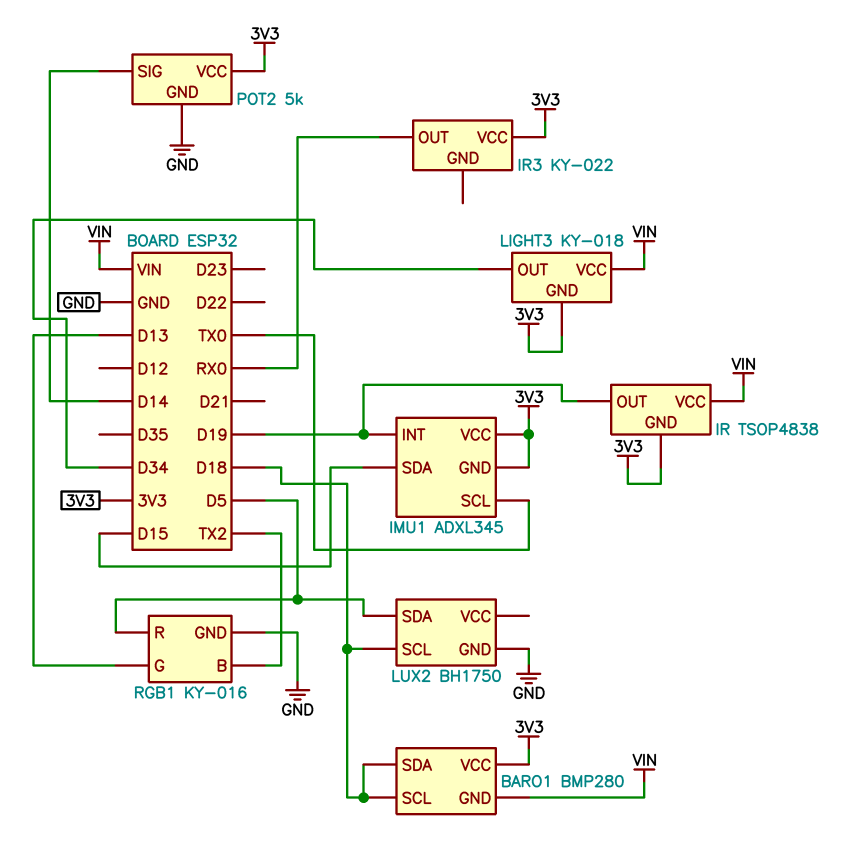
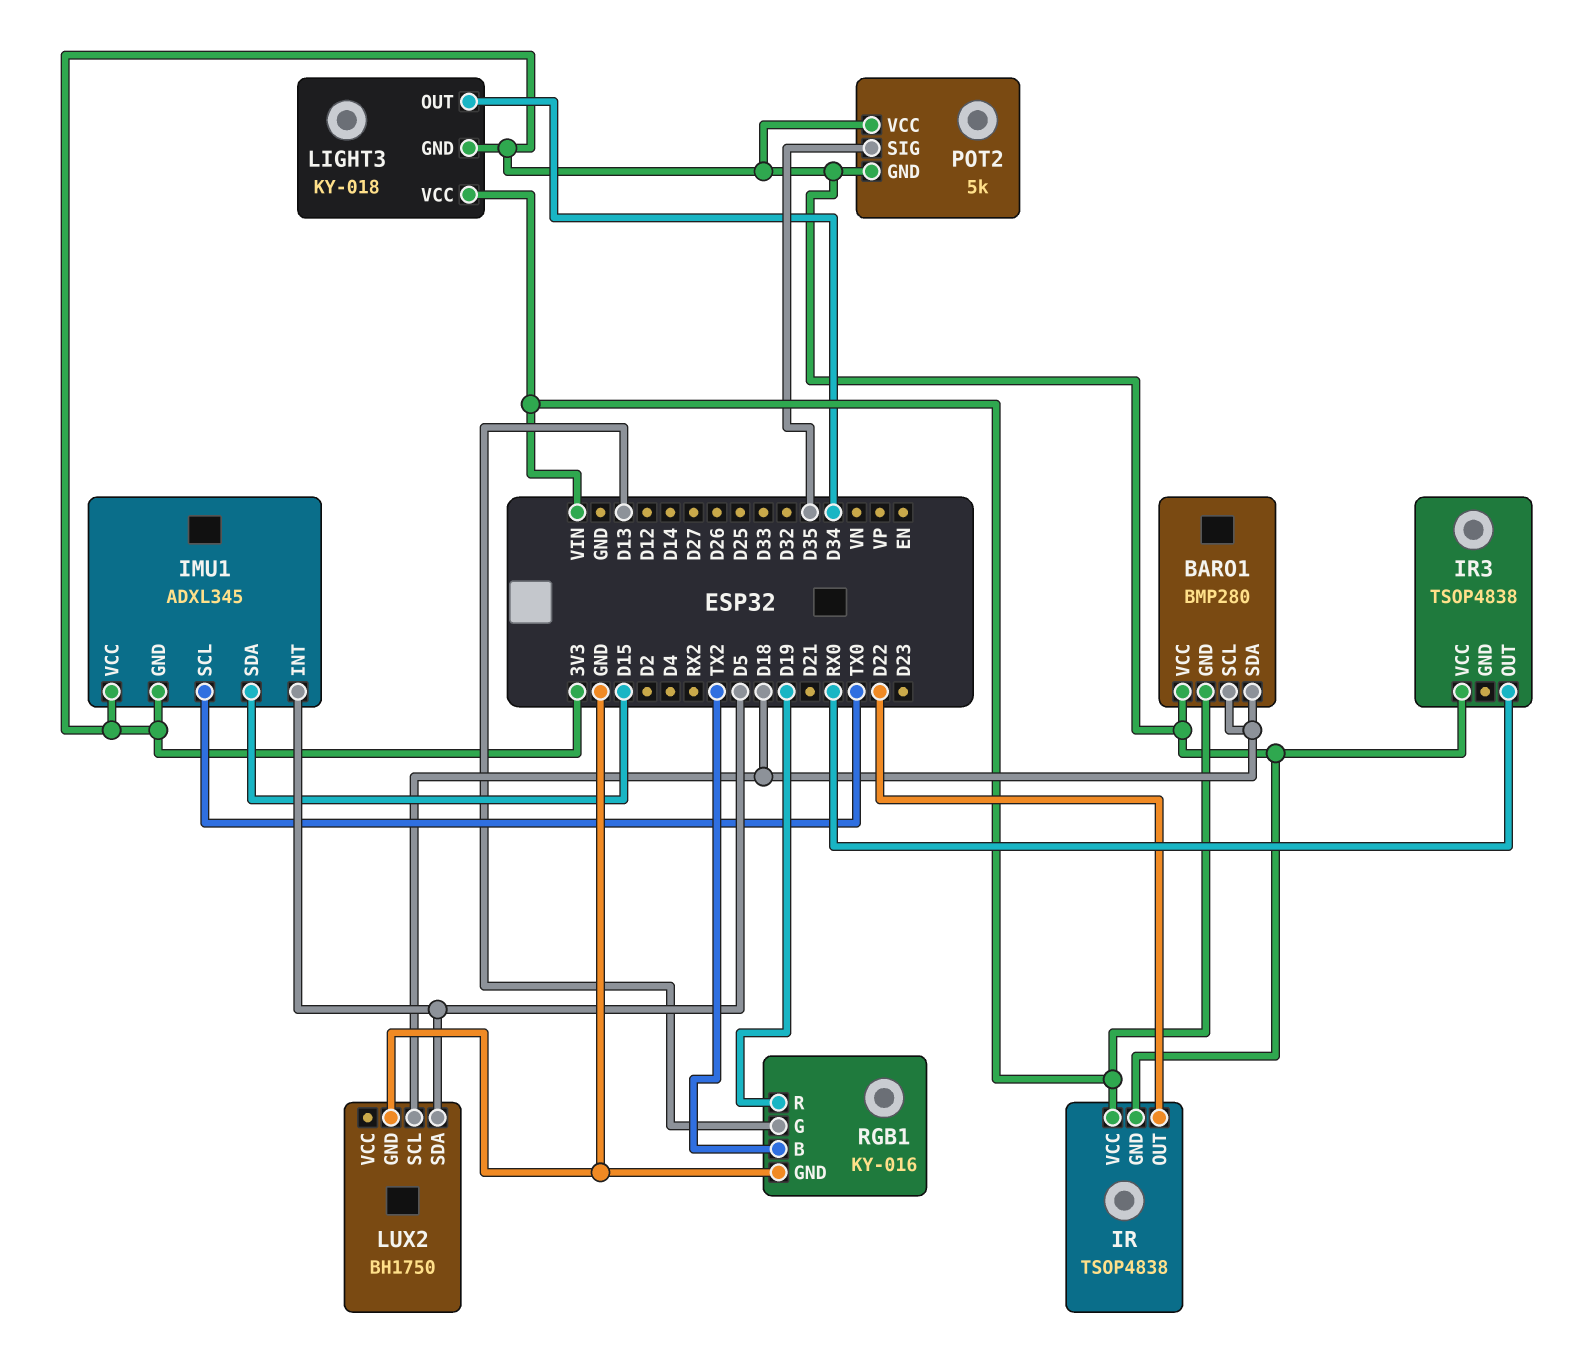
IMU1 pin INT: D19 -> D5
IR pin OUT: D19 -> D22
IR3: KY-022 -> TSOP4838
POT2 pin GND: GND -> 3V3
POT2 pin SIG: D14 -> D35
RGB1 pin R: D5 -> D19

